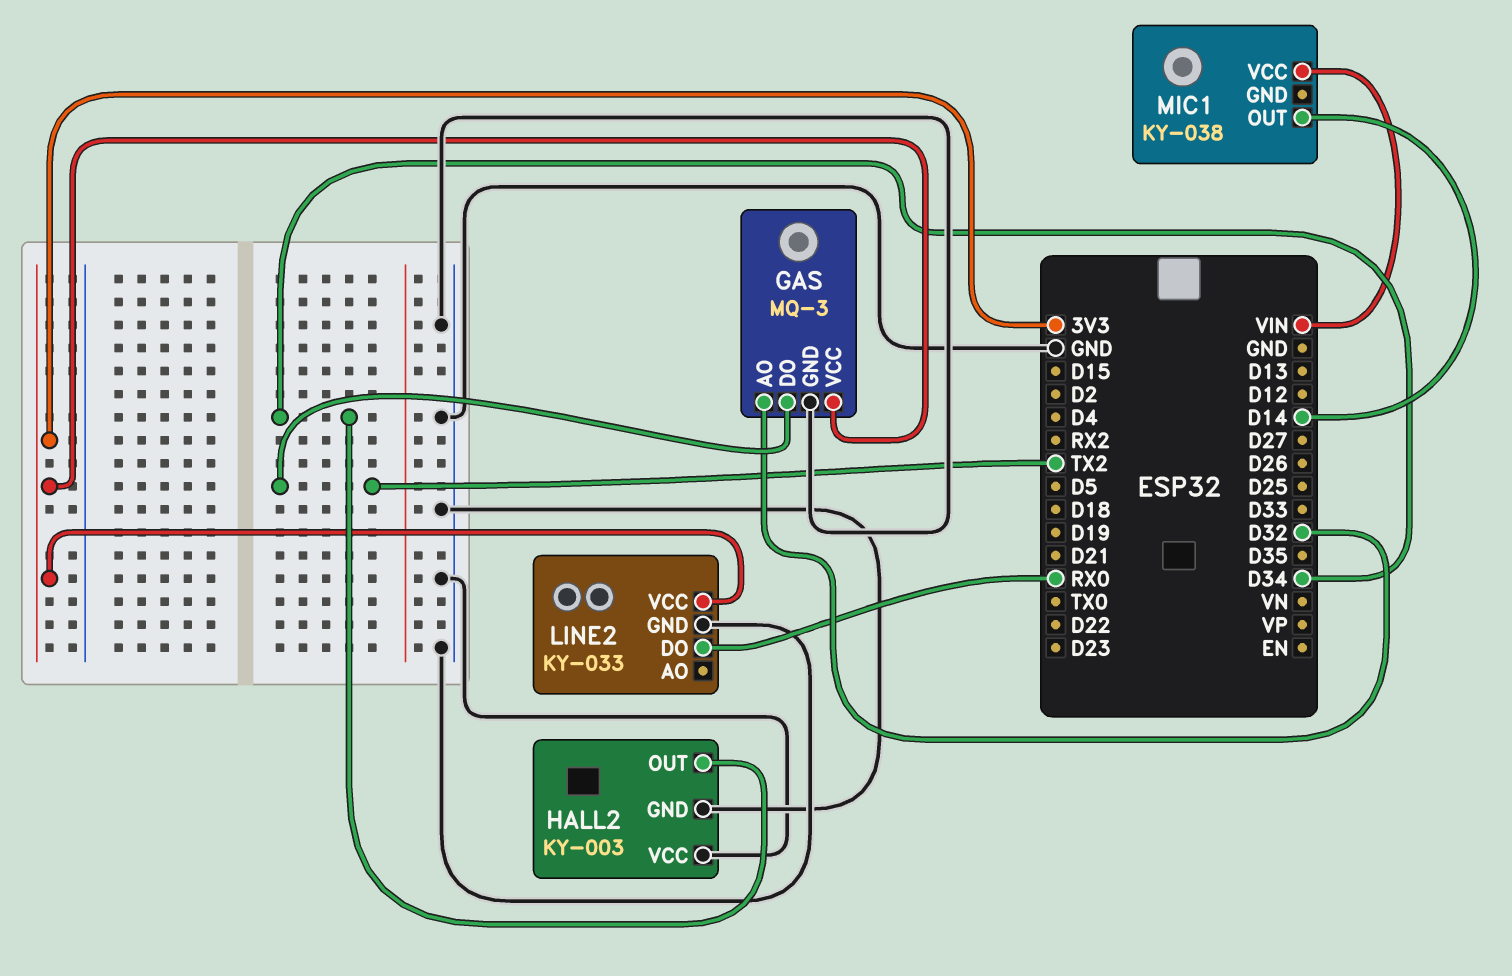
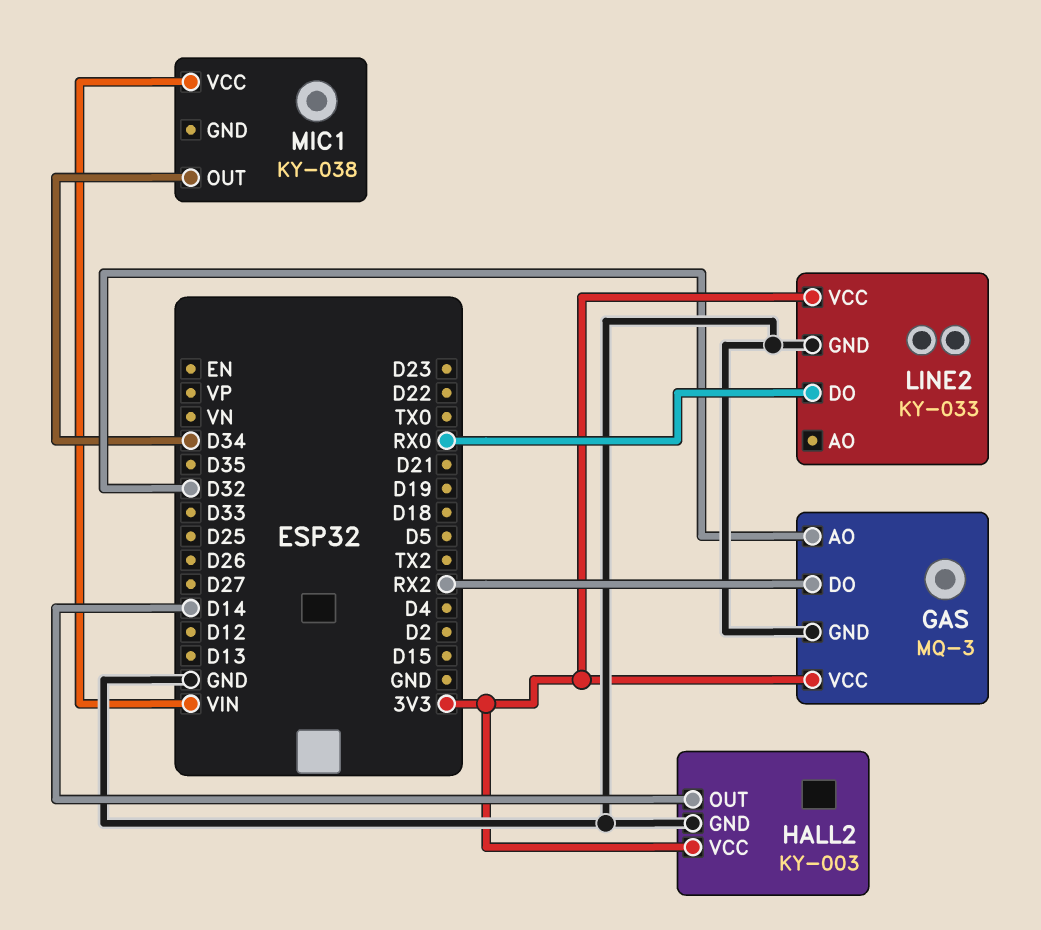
GAS pin DO: TX2 -> RX2
HALL2 pin OUT: D34 -> D14
HALL2 pin VCC: GND -> 3V3
MIC1 pin OUT: D14 -> D34

